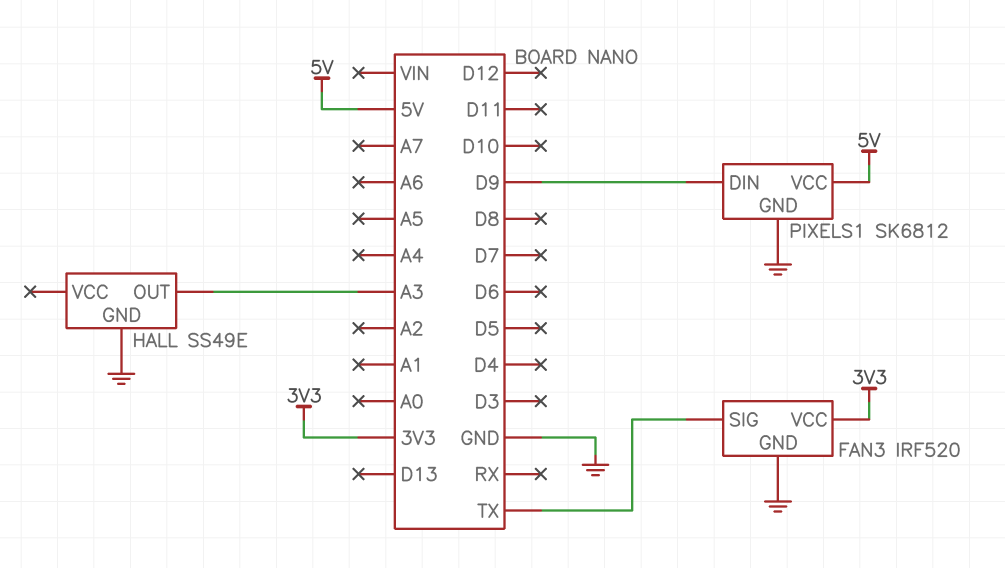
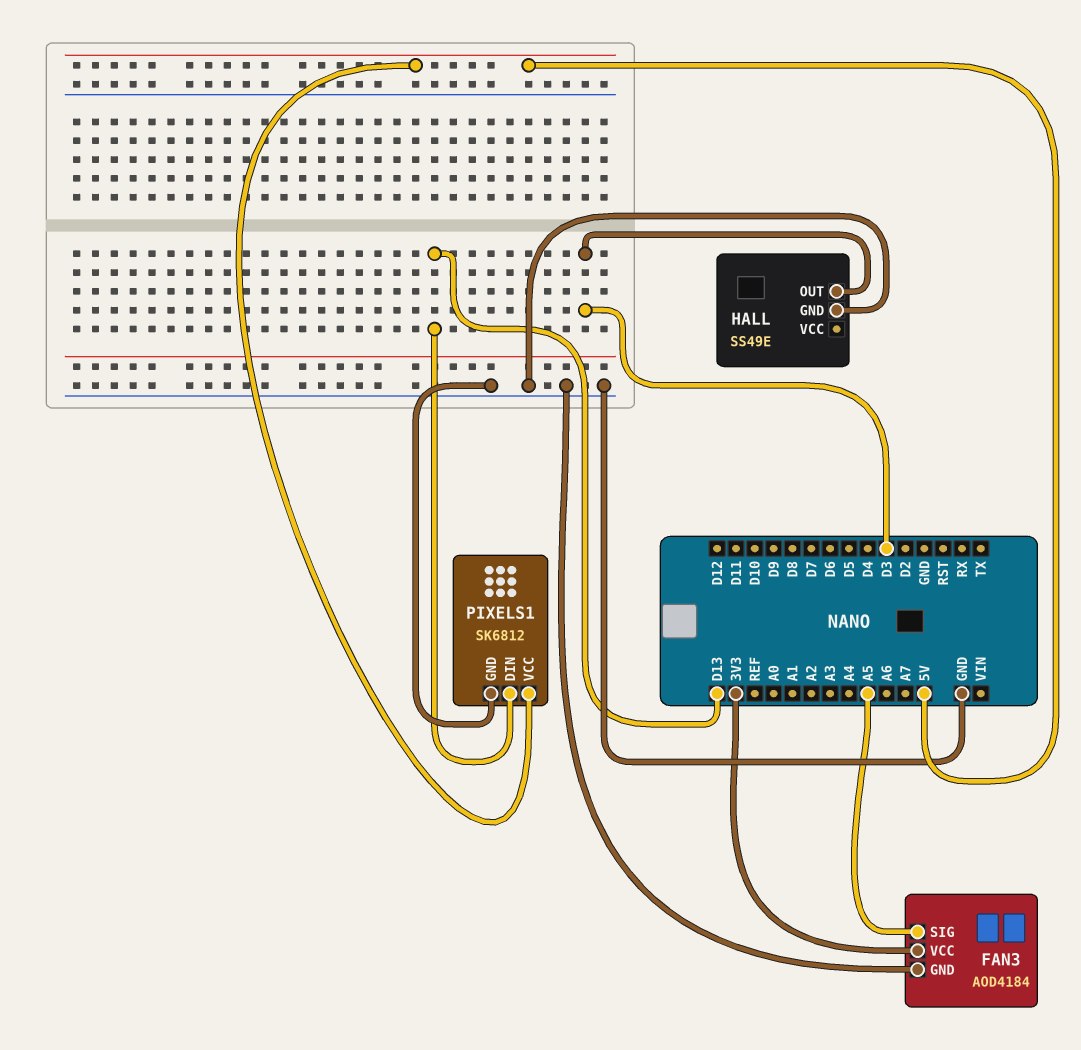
FAN3: IRF520 -> AOD4184
FAN3 pin SIG: TX -> A5
HALL pin OUT: A3 -> D3
PIXELS1 pin DIN: D9 -> D13

